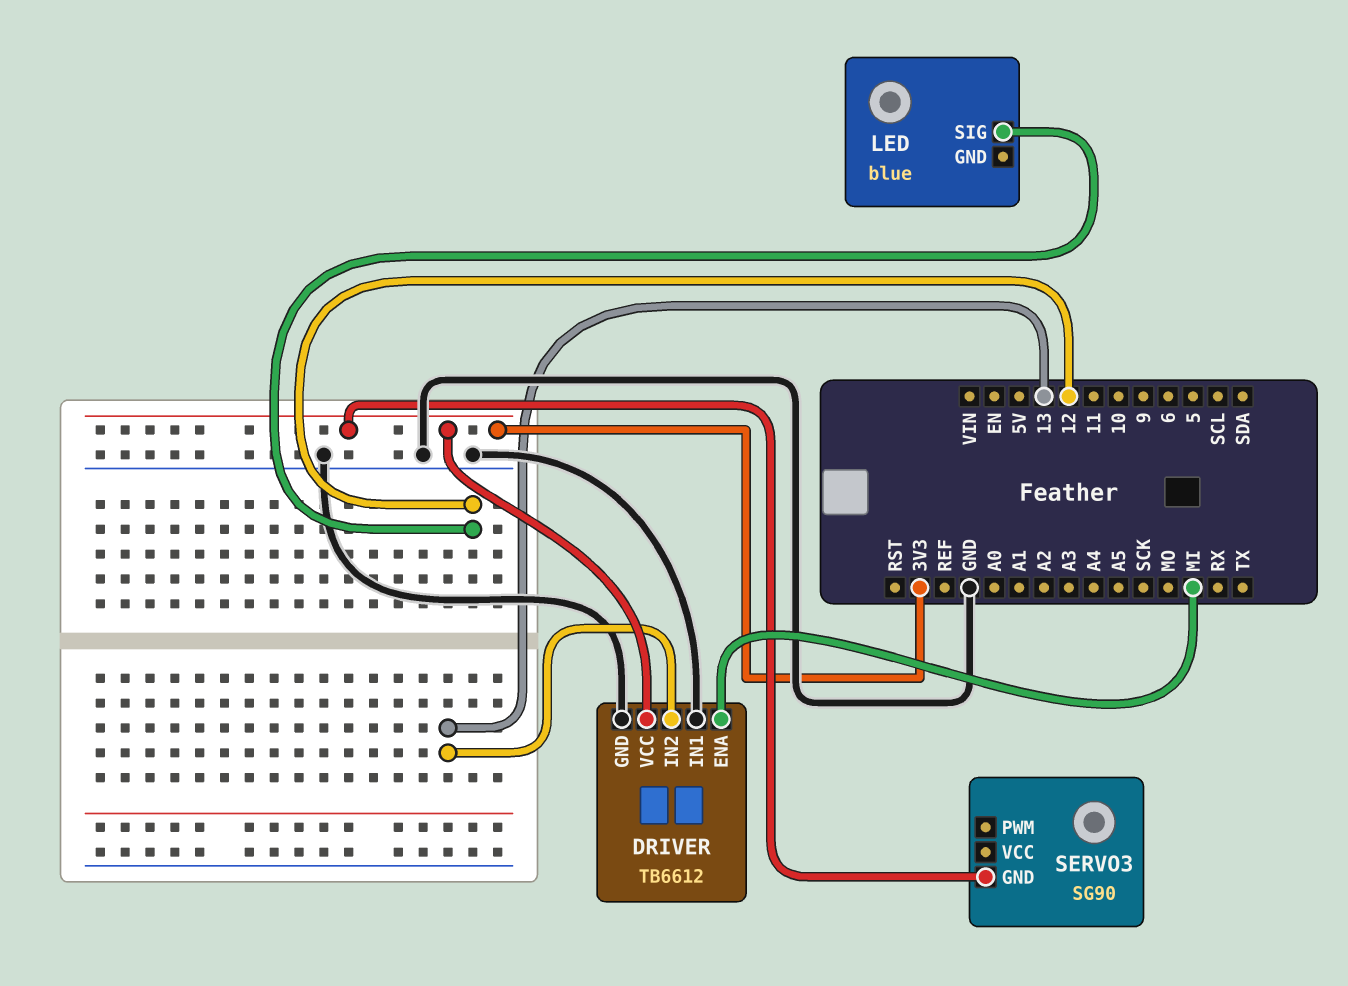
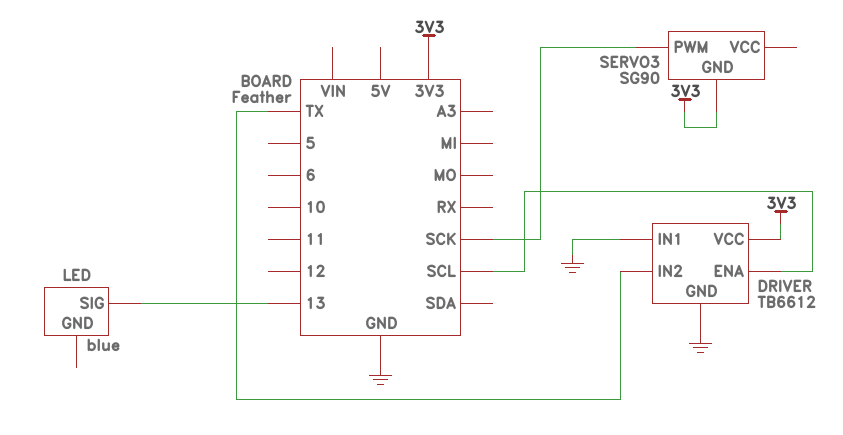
DRIVER pin ENA: MI -> SCL
DRIVER pin IN2: 13 -> TX
LED pin SIG: 12 -> 13
SERVO3 pin PWM: none -> SCK

